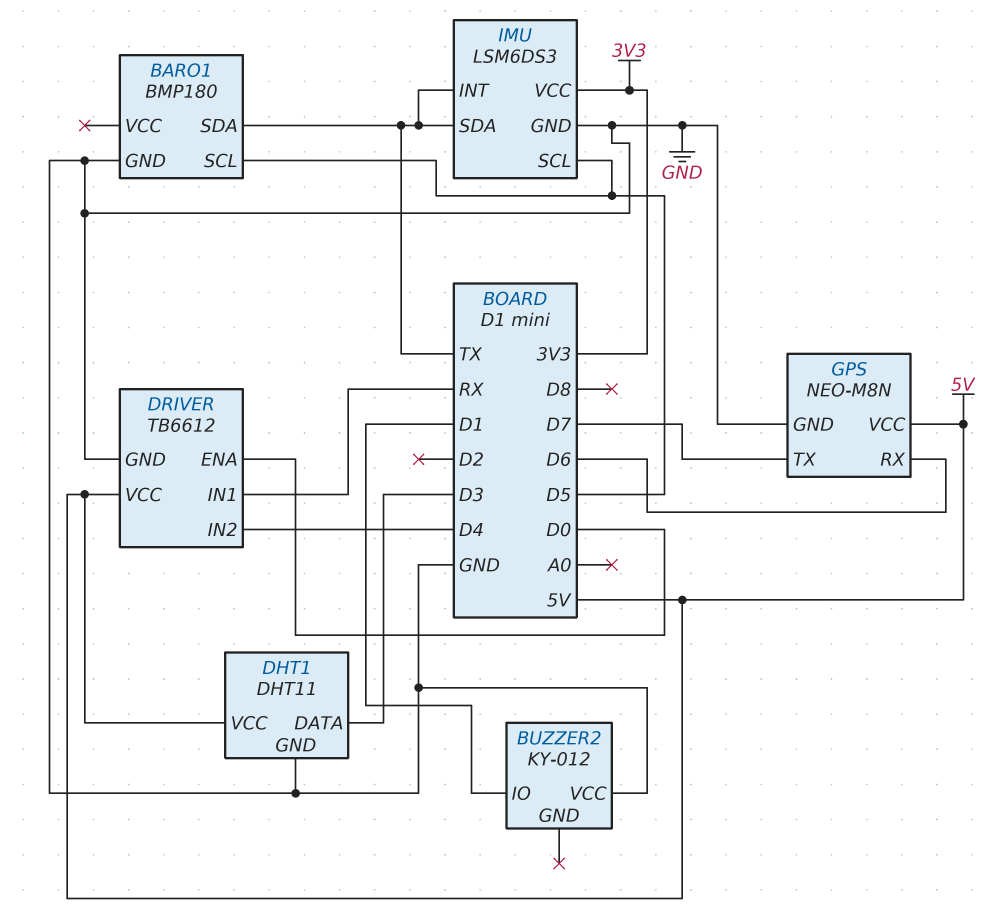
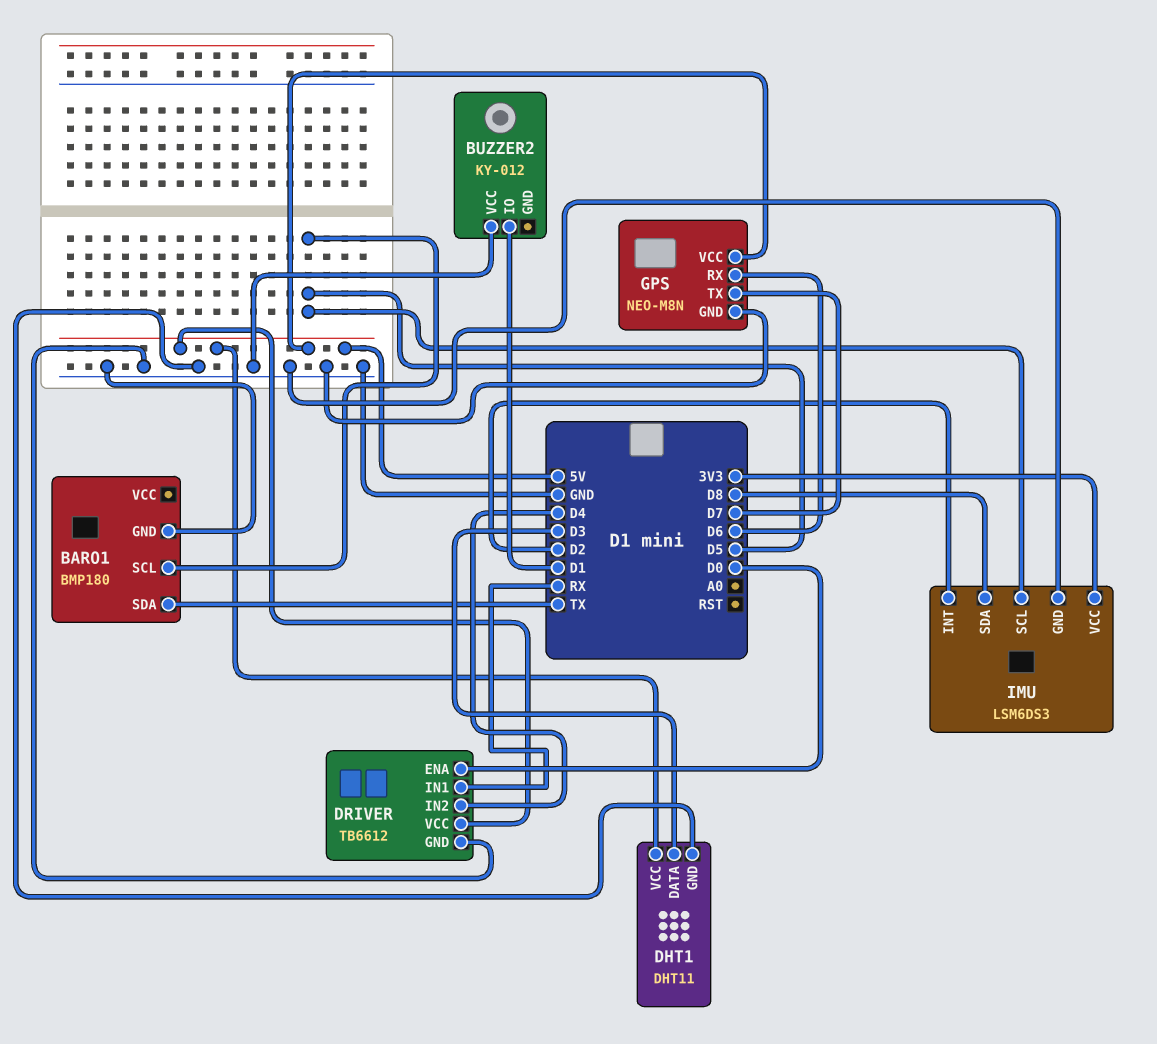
IMU pin INT: TX -> D2
IMU pin SDA: TX -> D8

